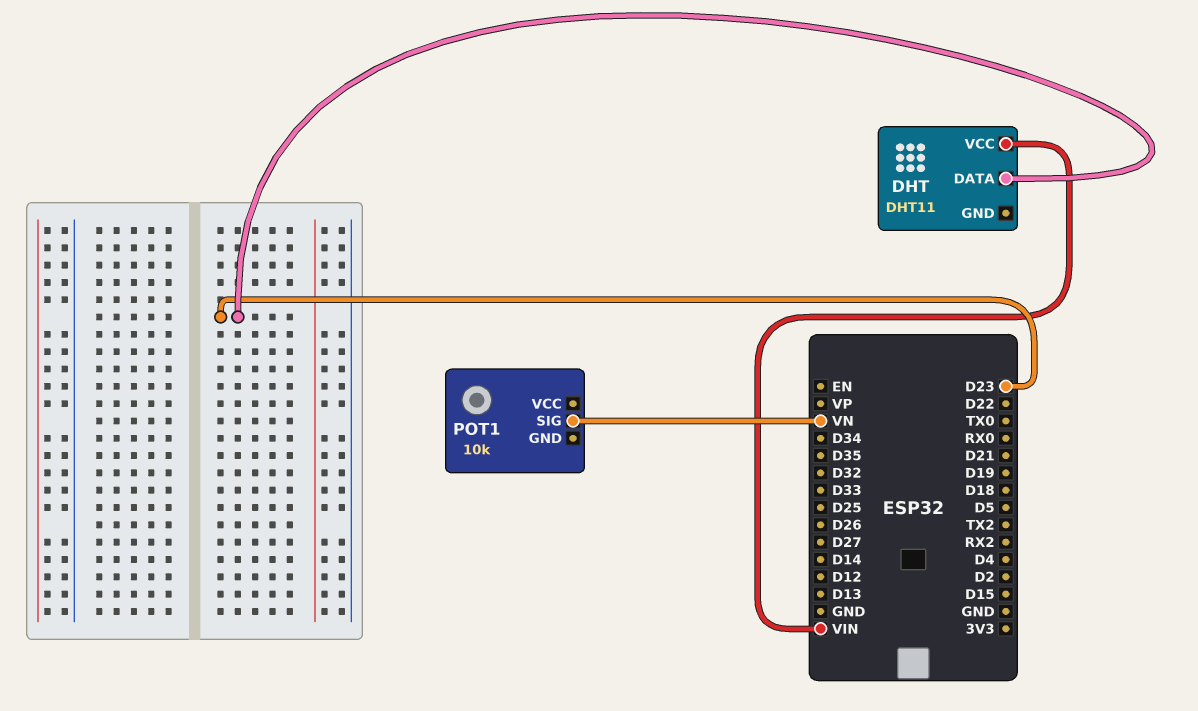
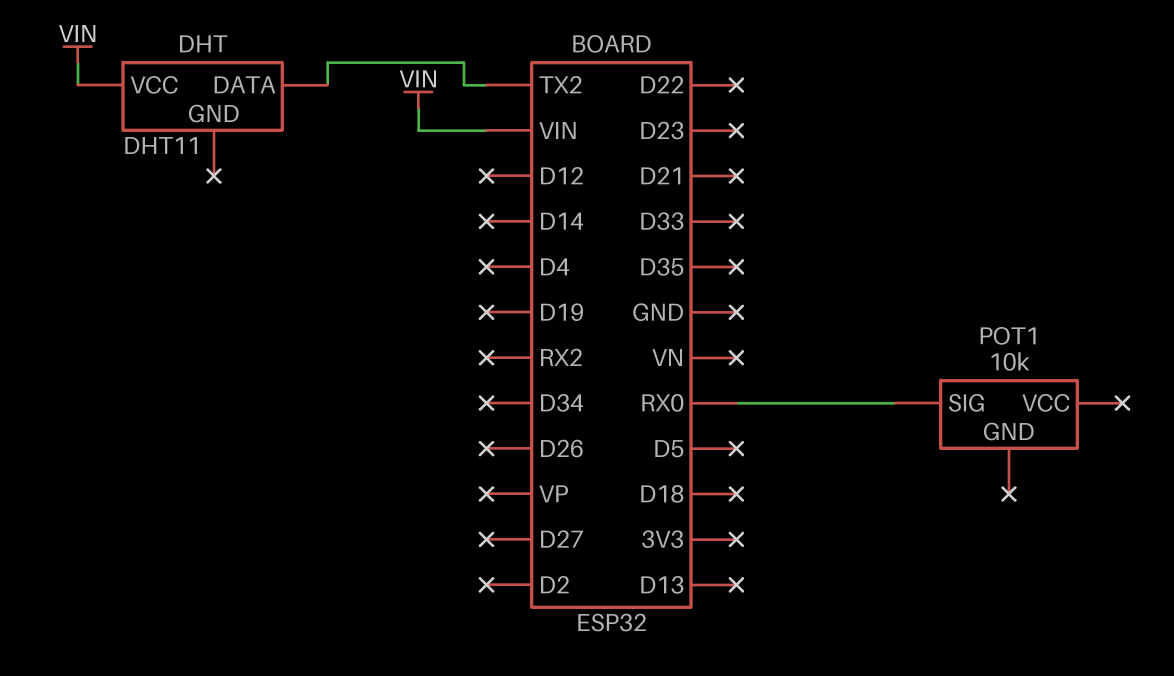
DHT pin DATA: D23 -> TX2
POT1 pin SIG: VN -> RX0

